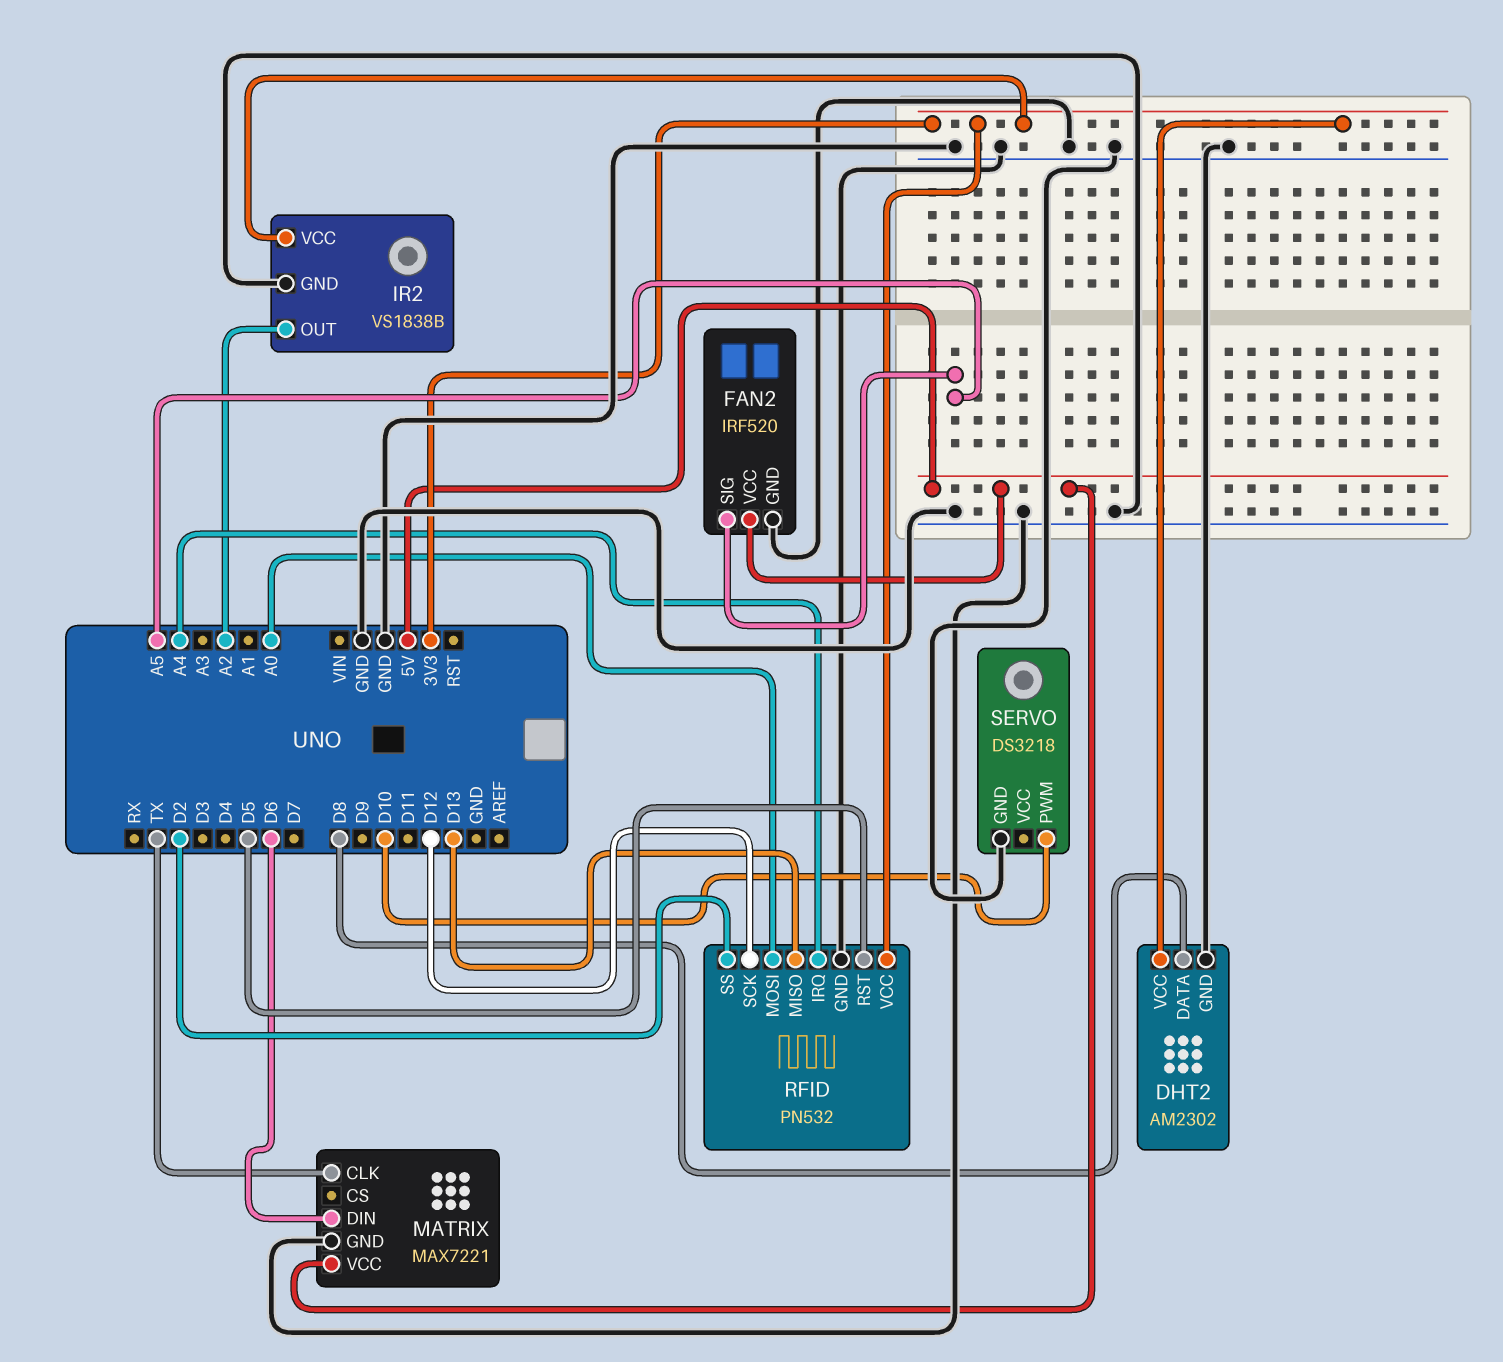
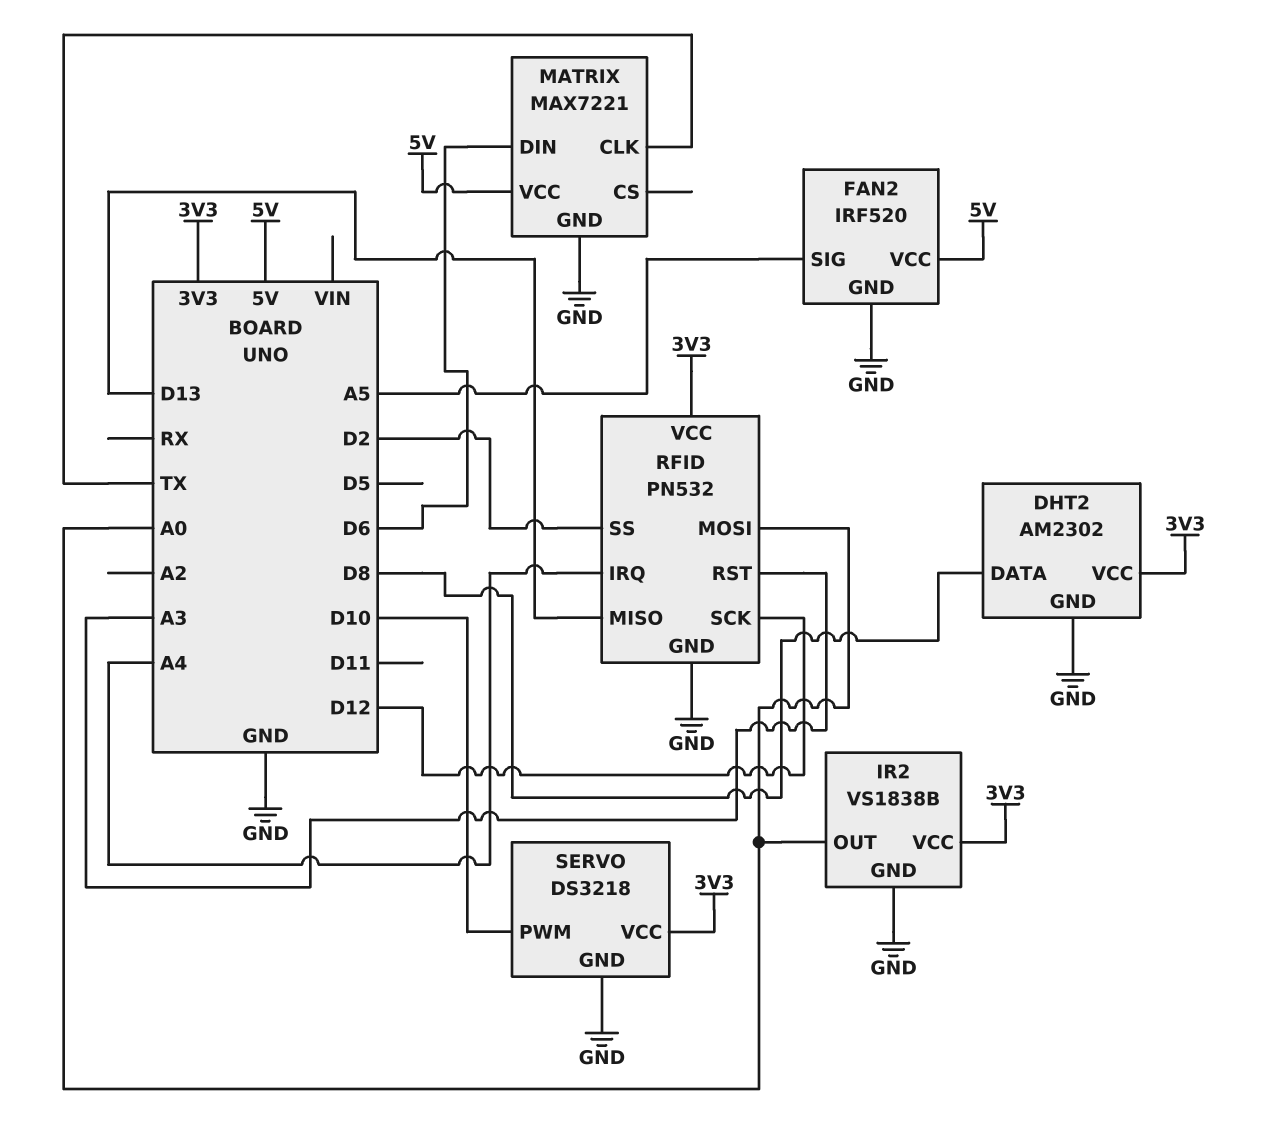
IR2 pin OUT: A2 -> A0
RFID pin RST: D5 -> A3
SERVO pin VCC: none -> 3V3

